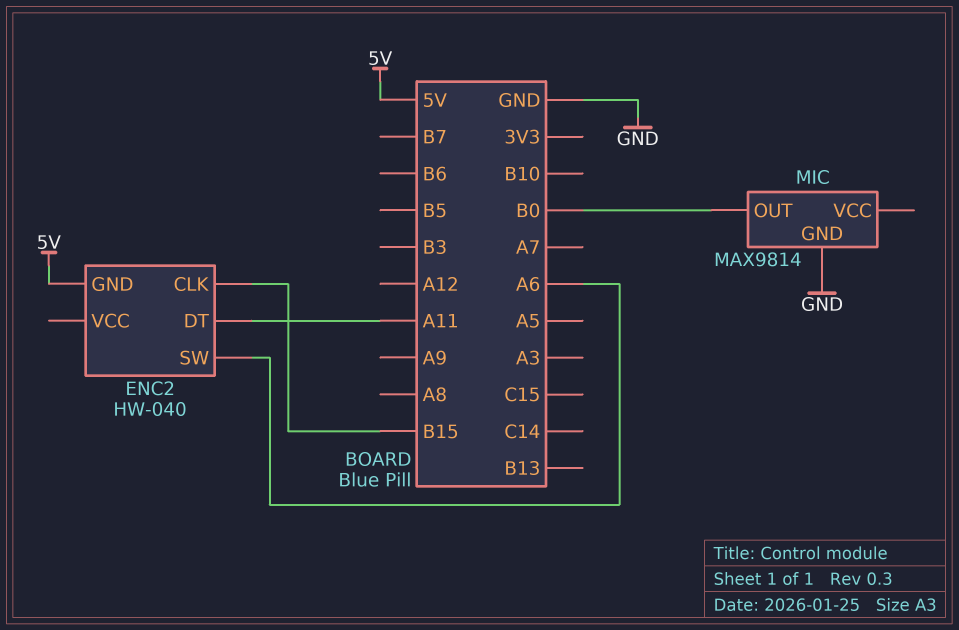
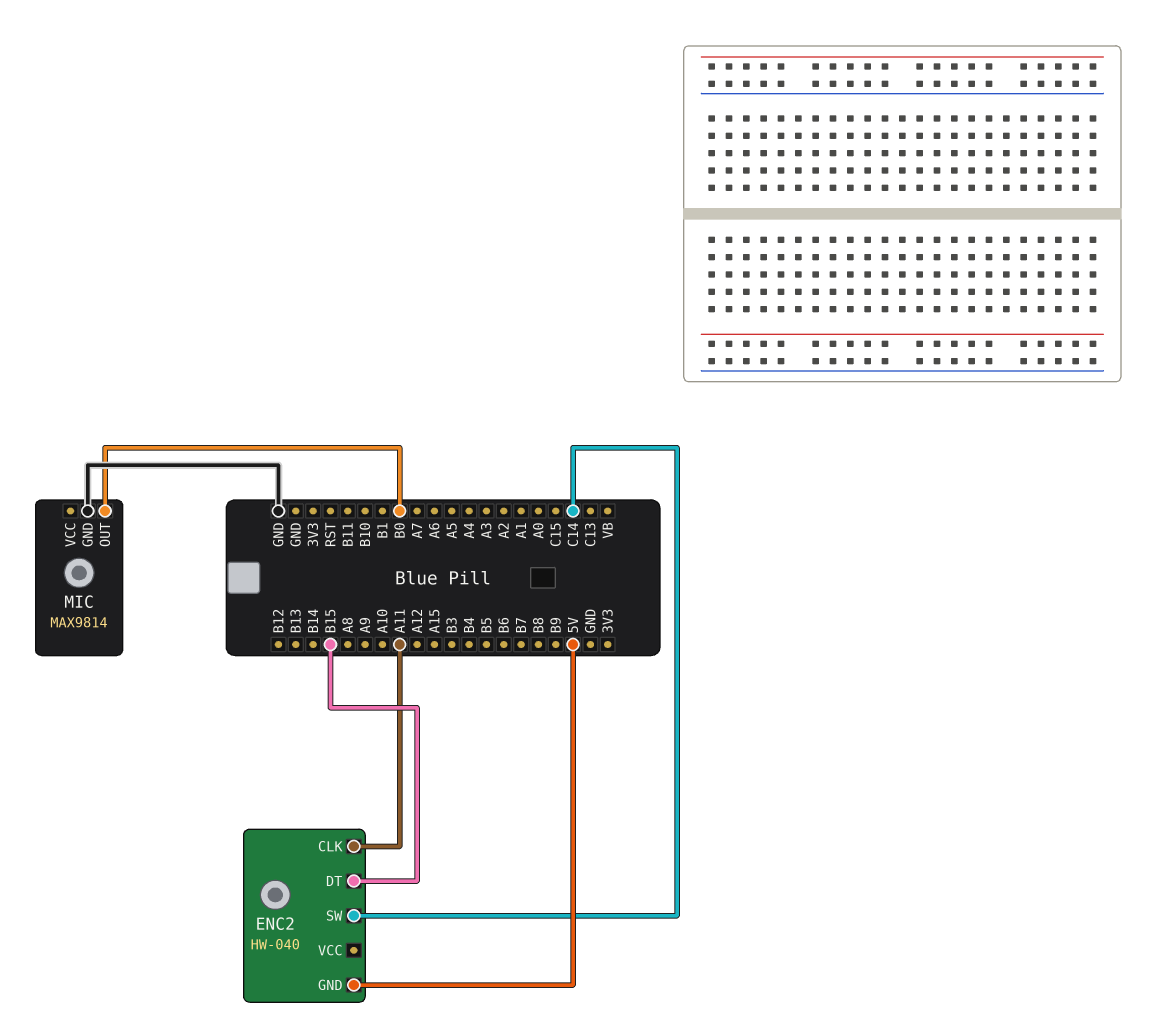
ENC2 pin CLK: B15 -> A11
ENC2 pin DT: A11 -> B15
ENC2 pin SW: A6 -> C14

